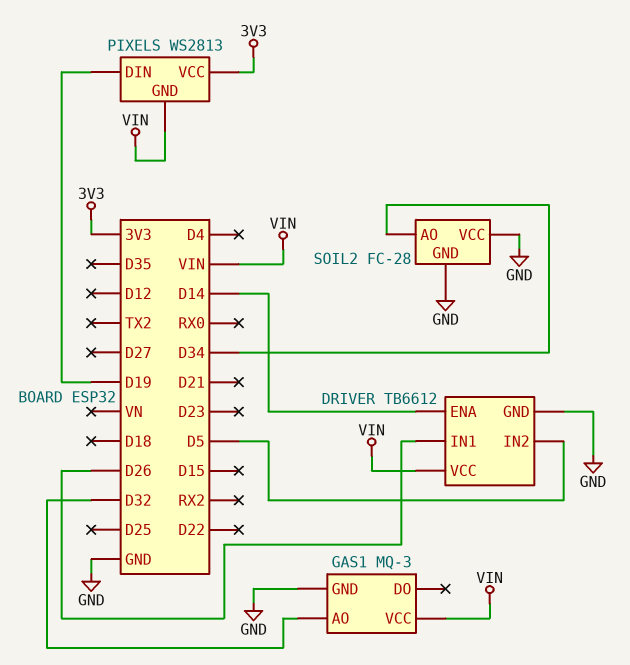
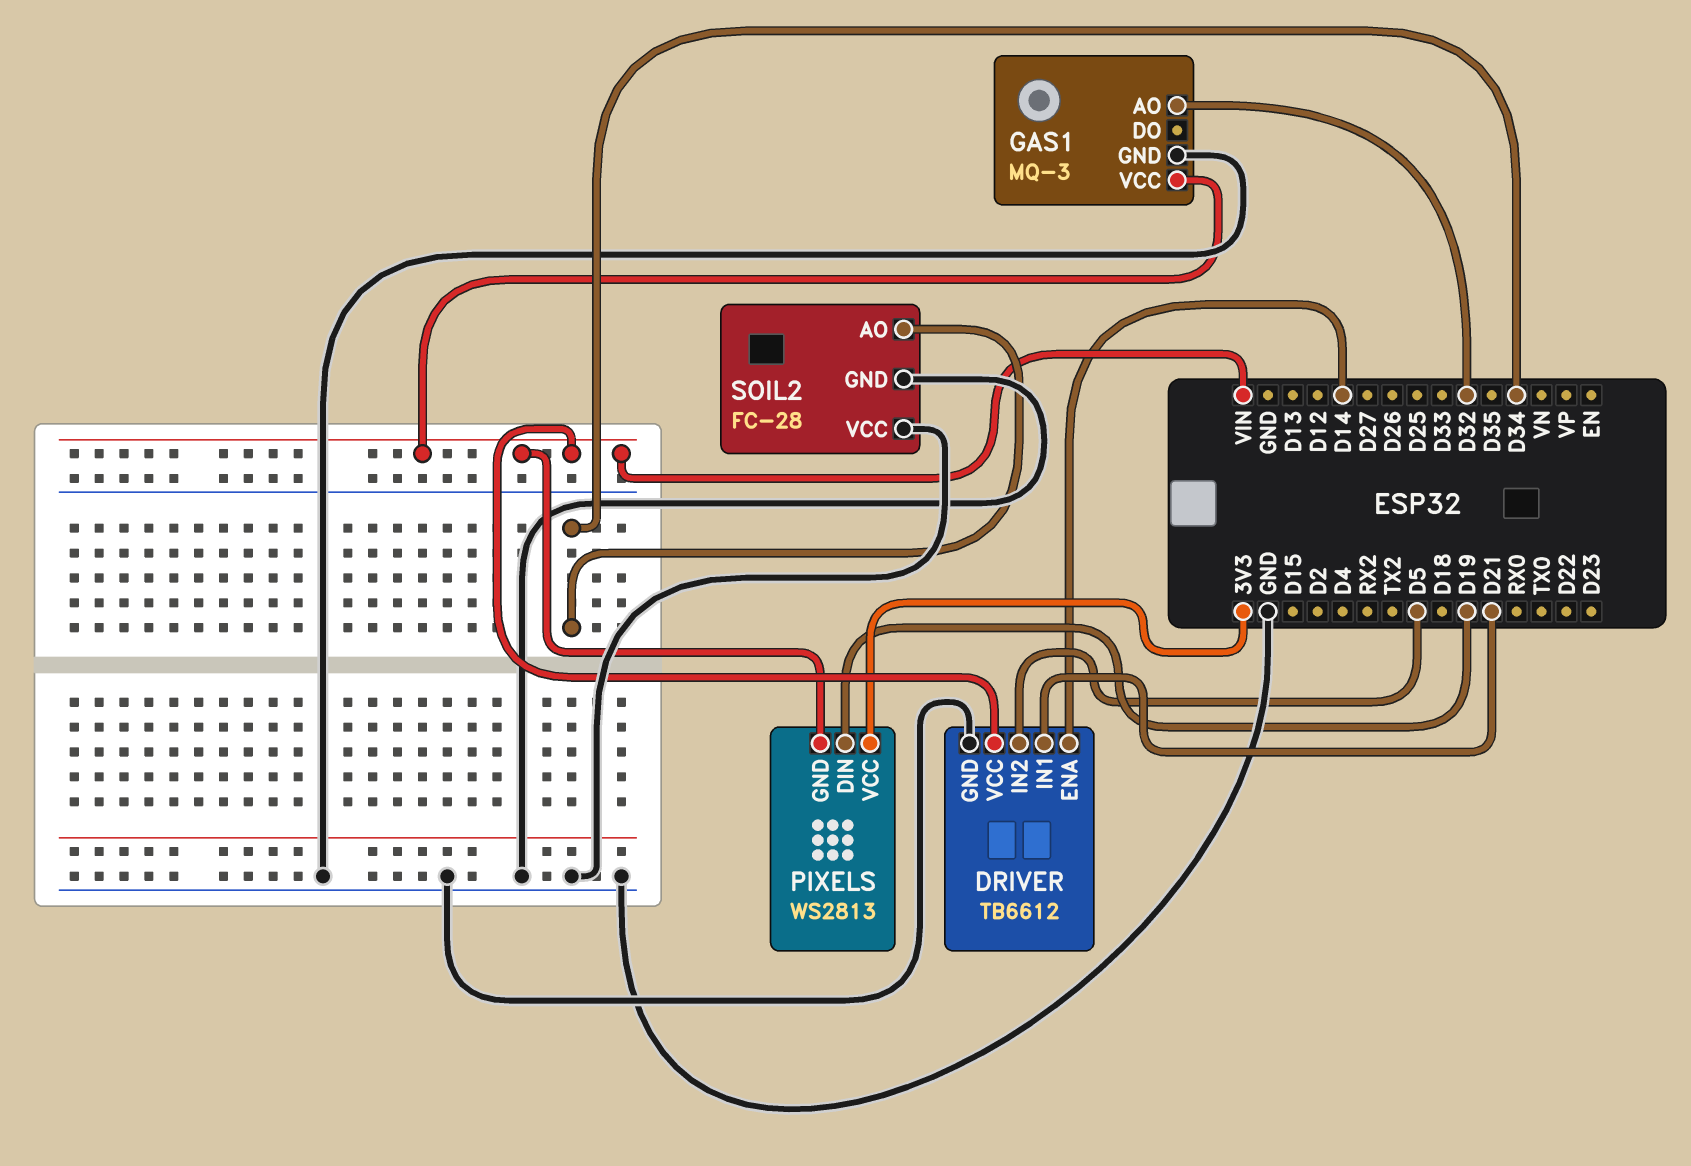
DRIVER pin IN1: D26 -> D21

